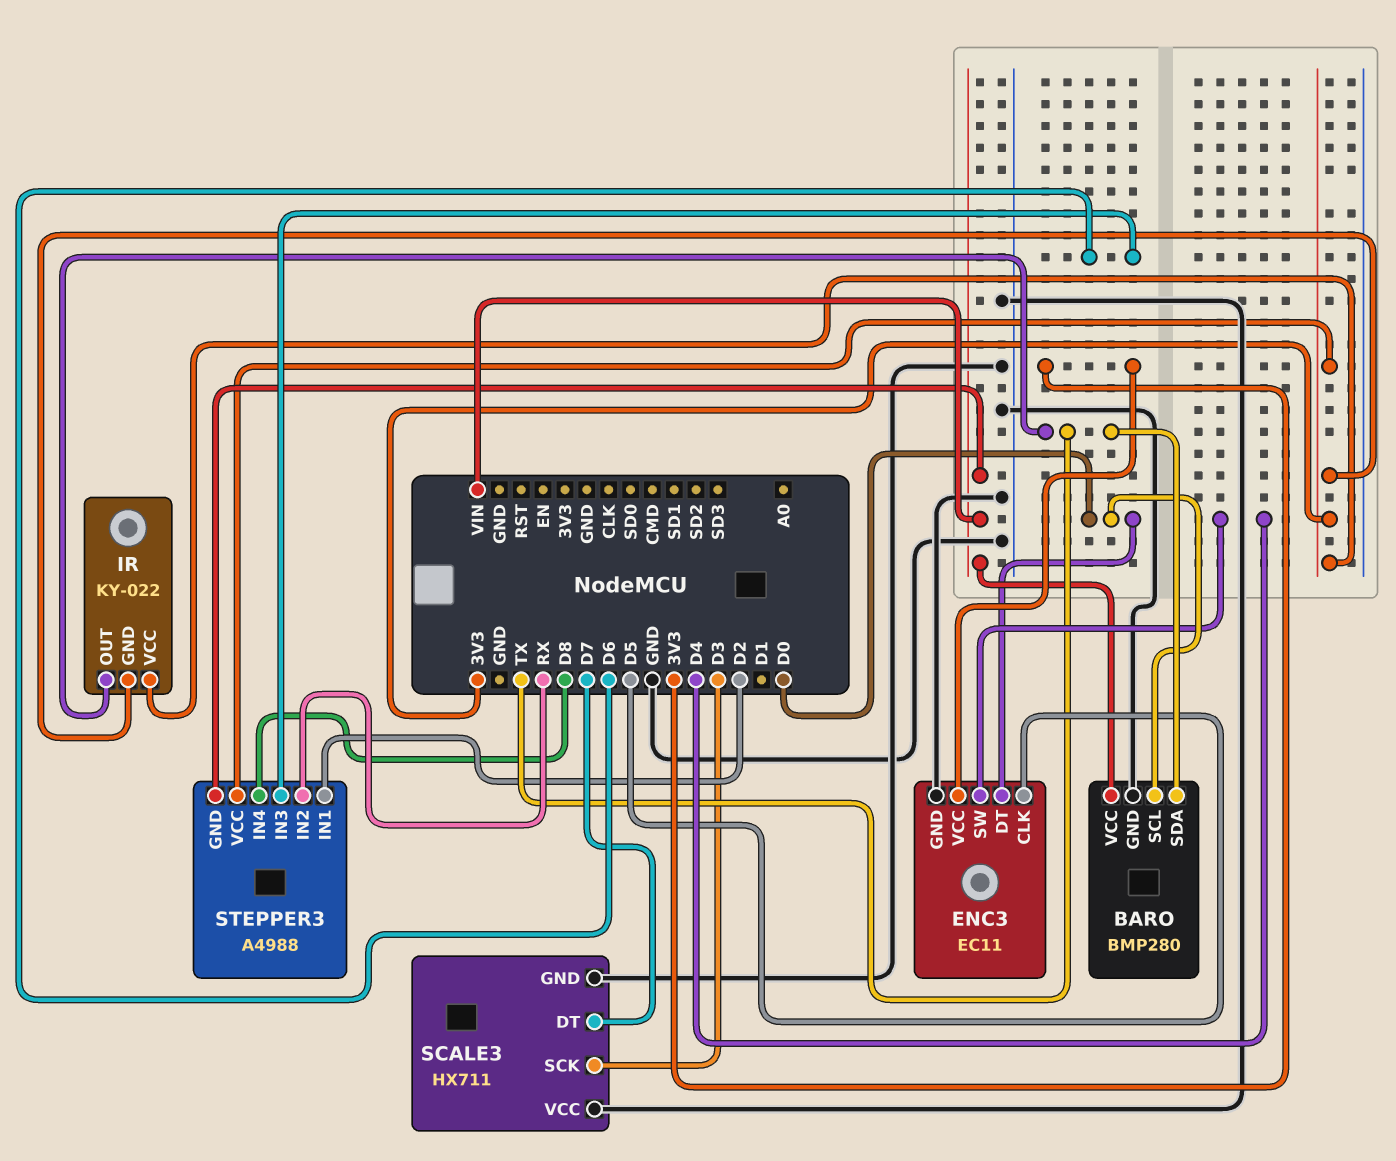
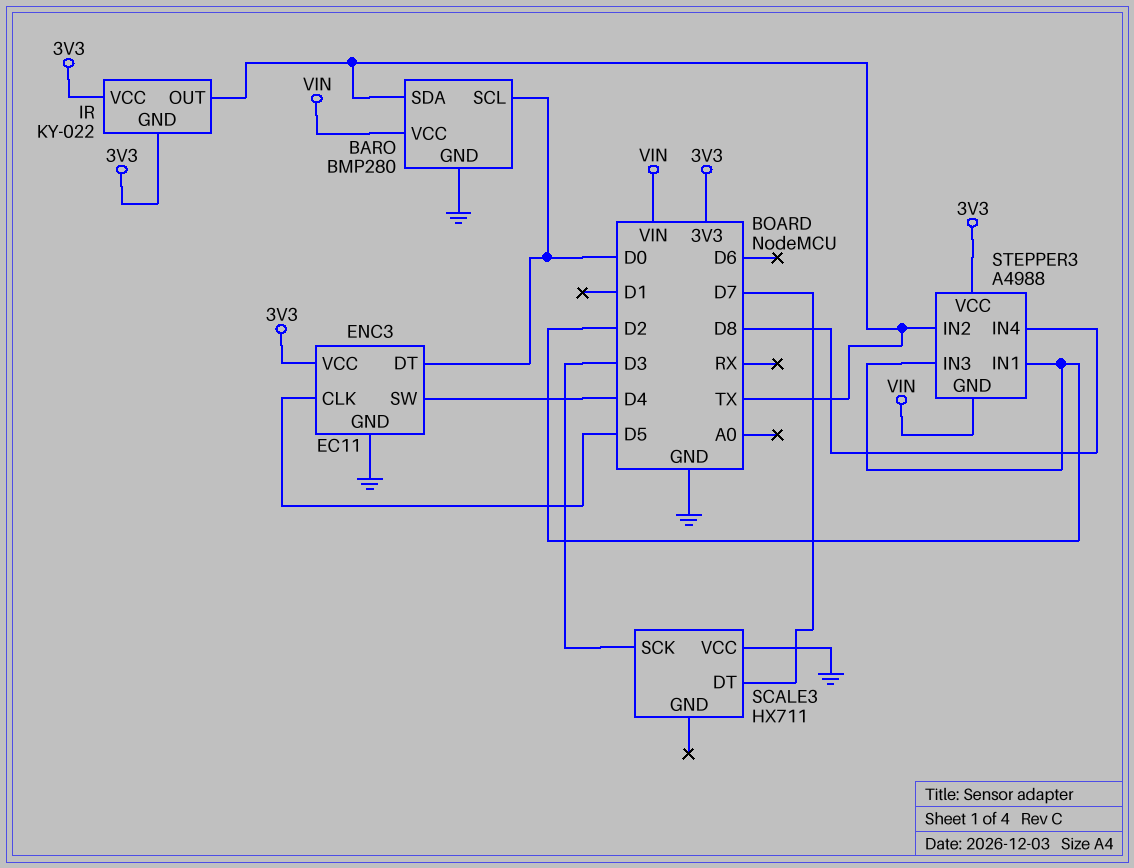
SCALE3 pin GND: GND -> none
STEPPER3 pin IN2: RX -> TX
STEPPER3 pin IN3: D6 -> D2

